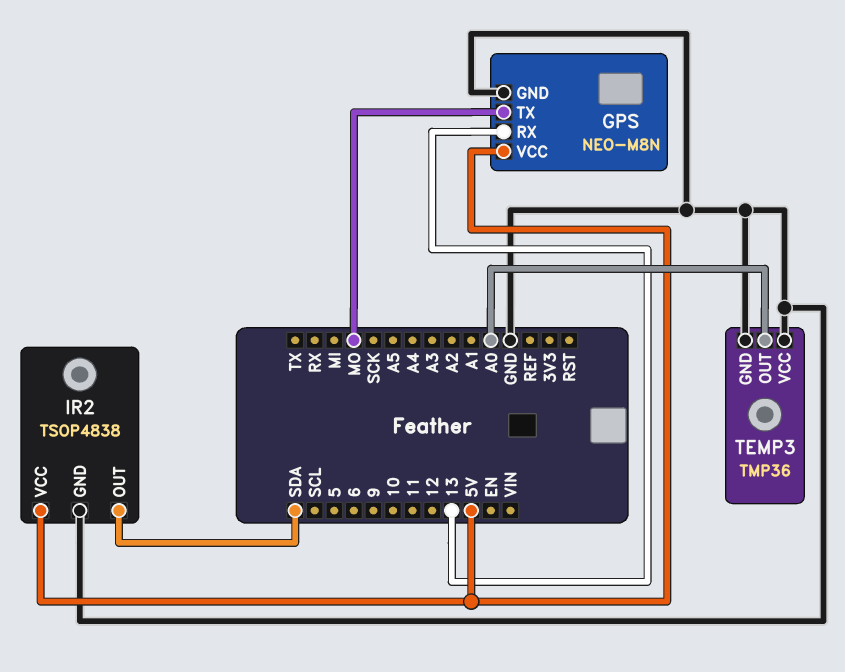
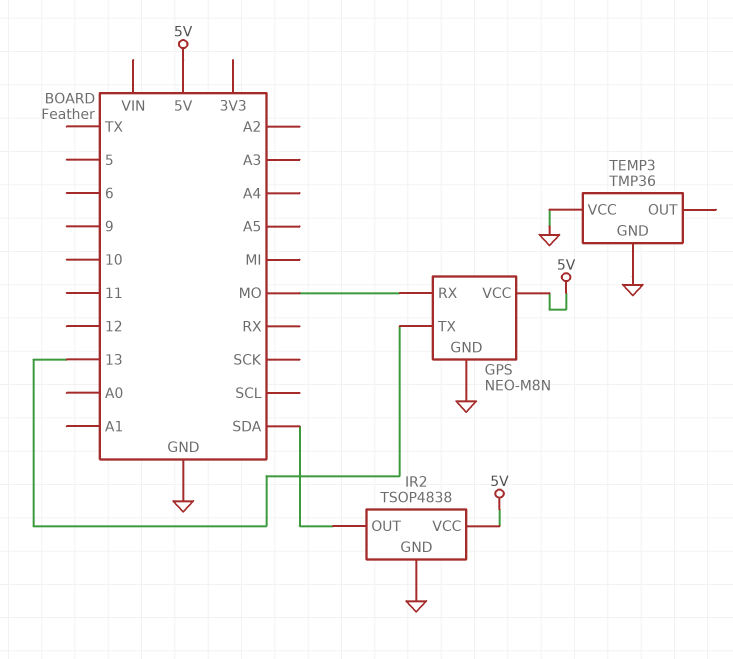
GPS pin RX: 13 -> MO
GPS pin TX: MO -> 13
TEMP3 pin OUT: A0 -> none

